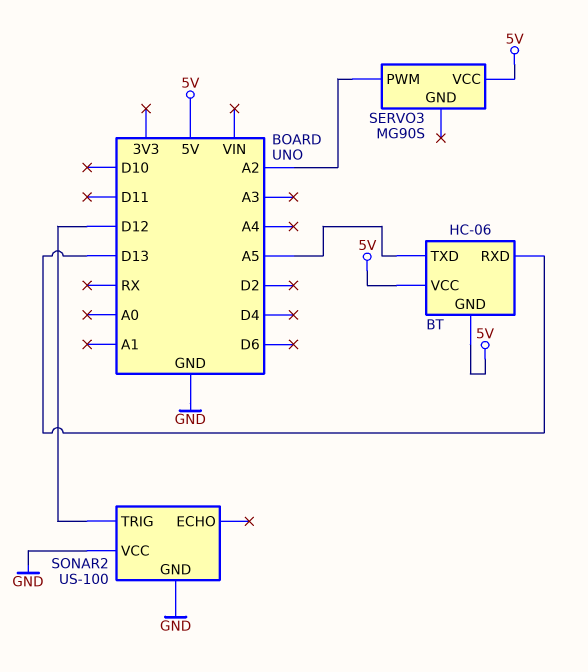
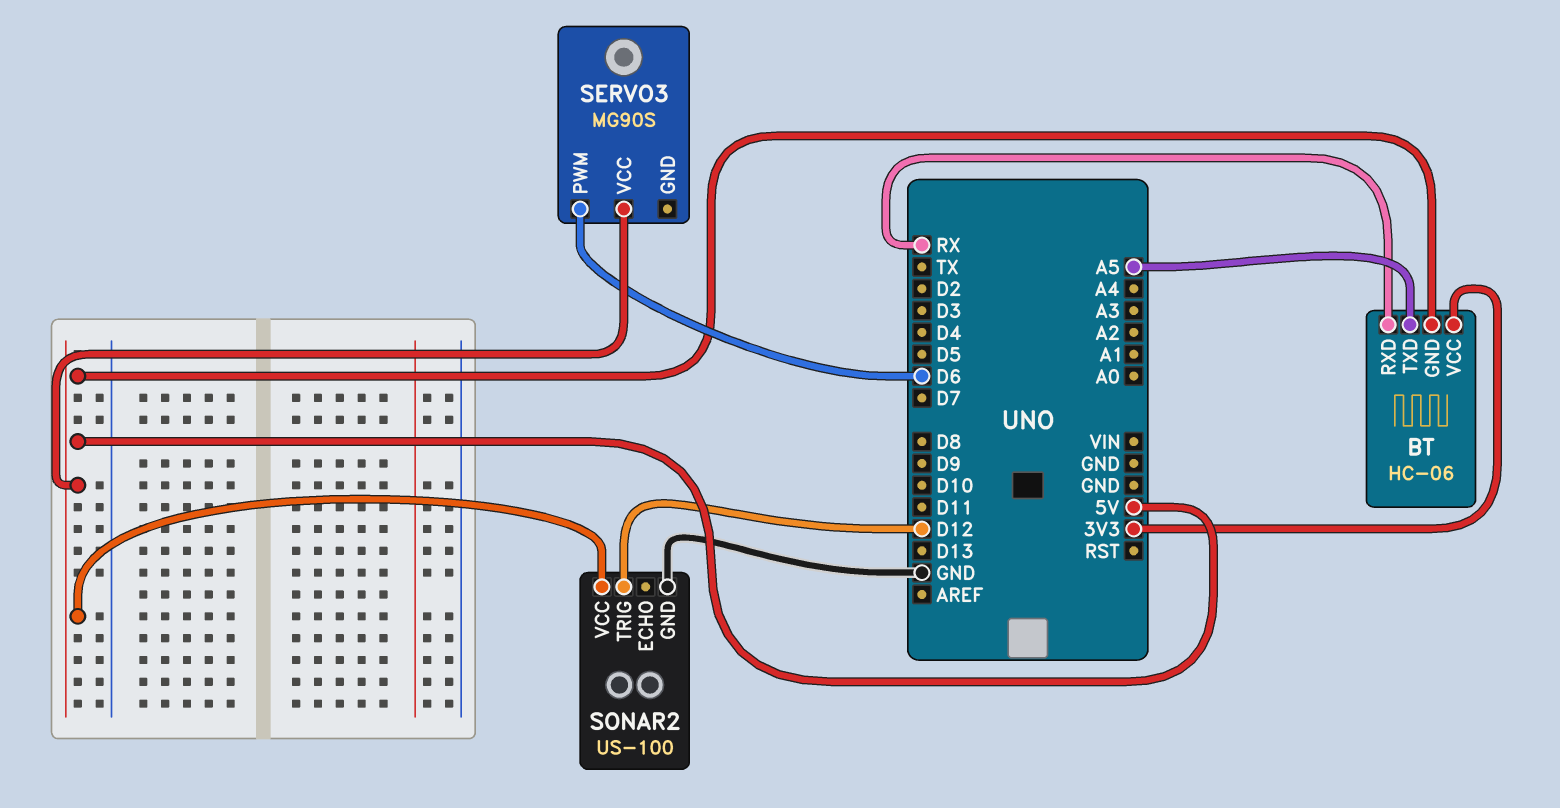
BT pin RXD: D13 -> RX
BT pin VCC: 5V -> 3V3
SERVO3 pin PWM: A2 -> D6
SONAR2 pin VCC: GND -> 5V

